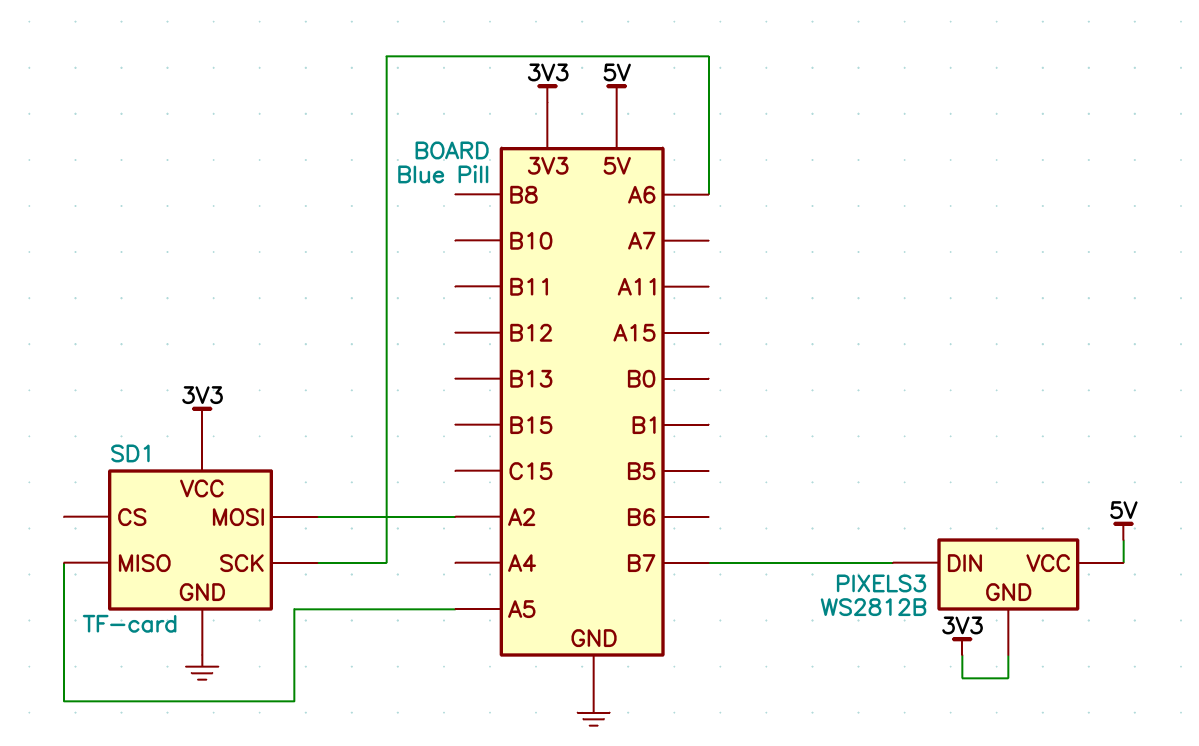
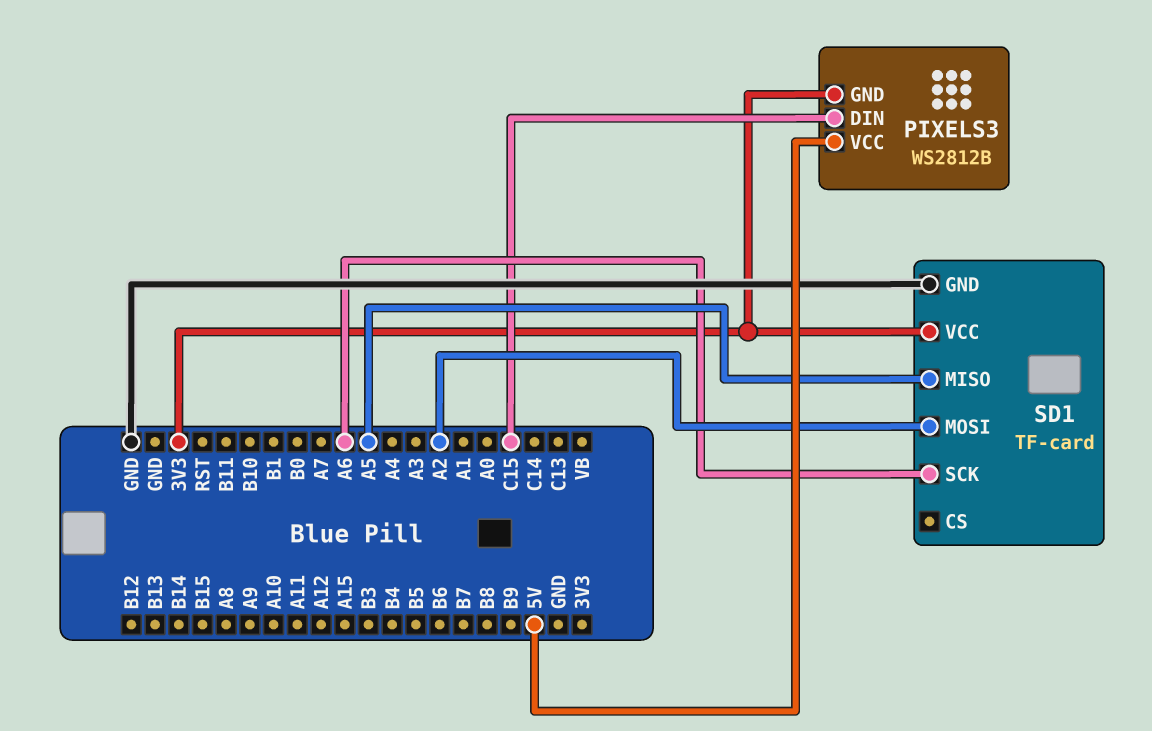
PIXELS3 pin DIN: B7 -> C15

